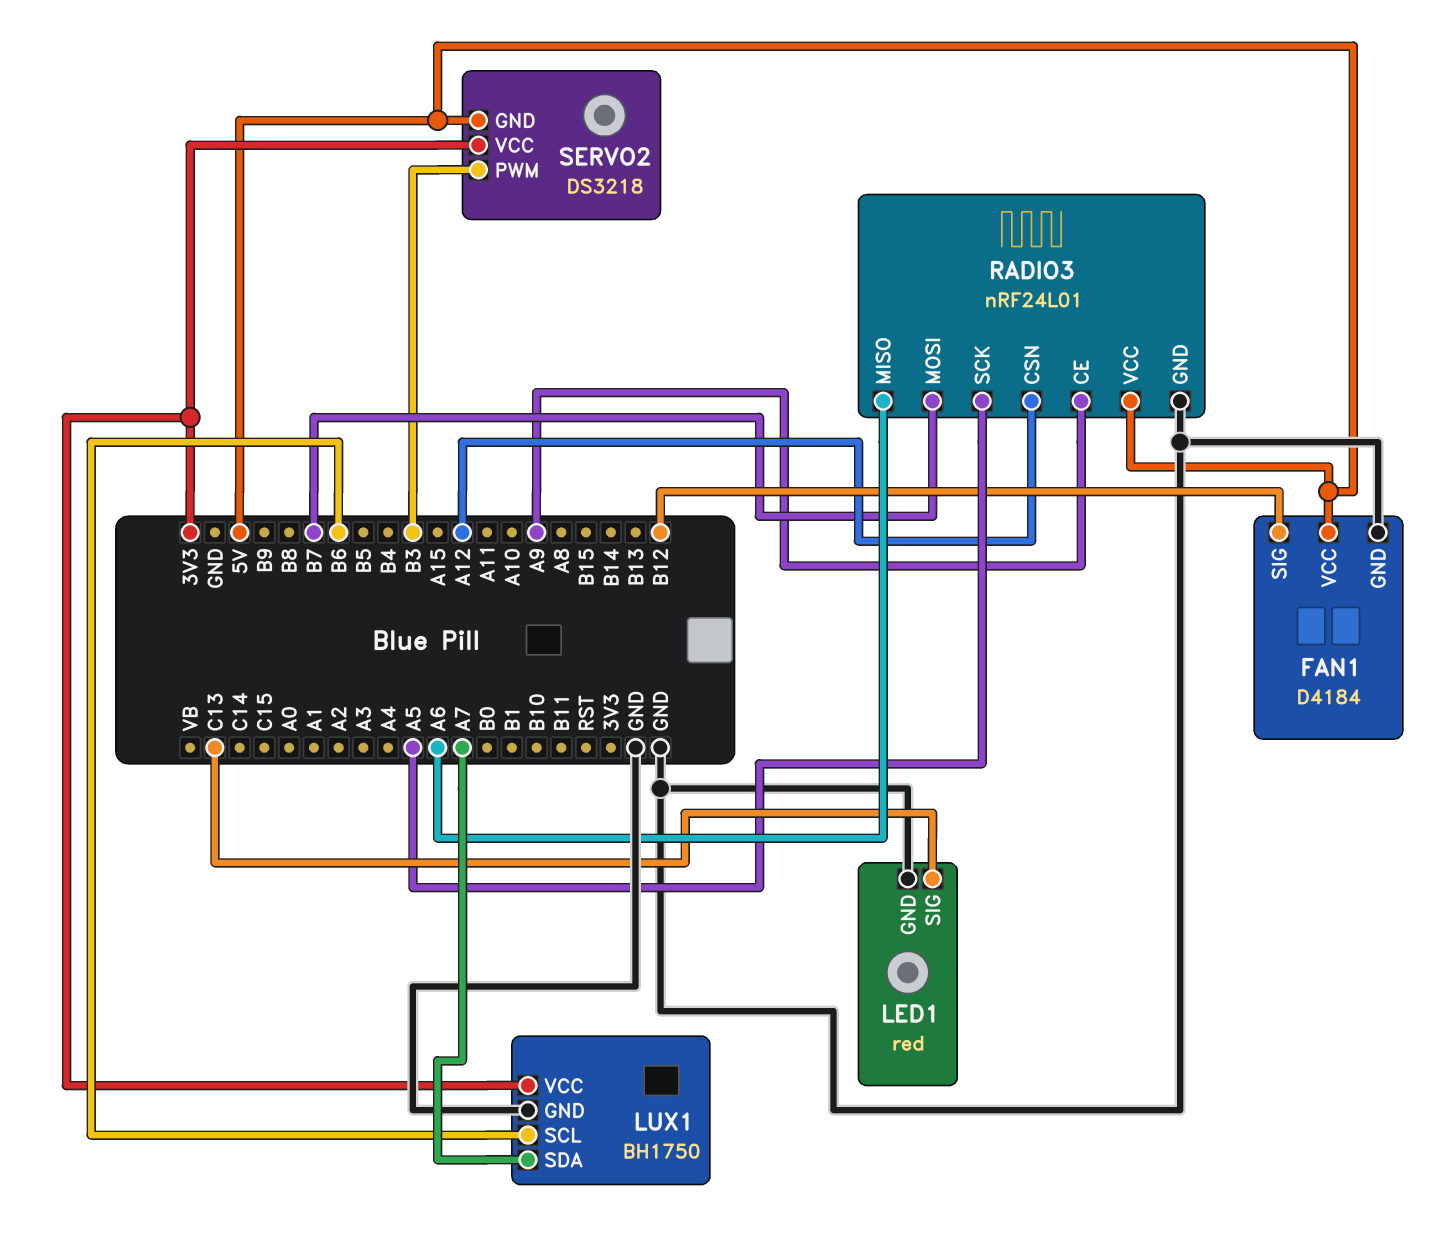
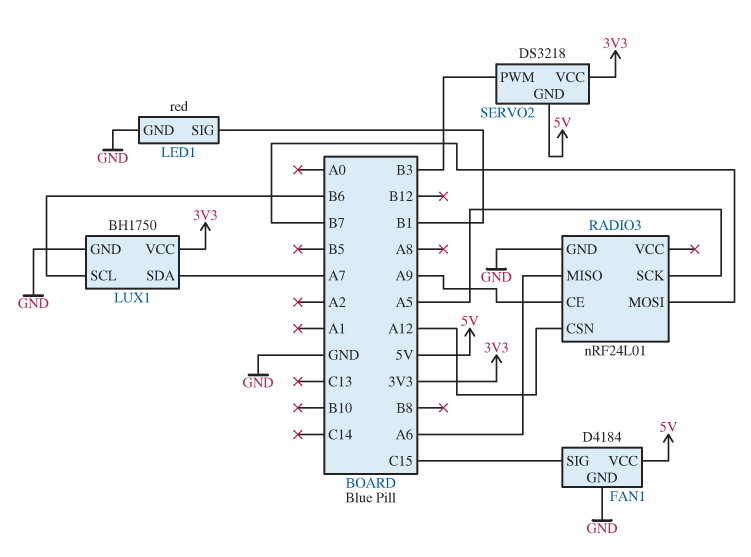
FAN1 pin SIG: B12 -> C15
LED1 pin SIG: C13 -> B1
RADIO3 pin VCC: 5V -> none

